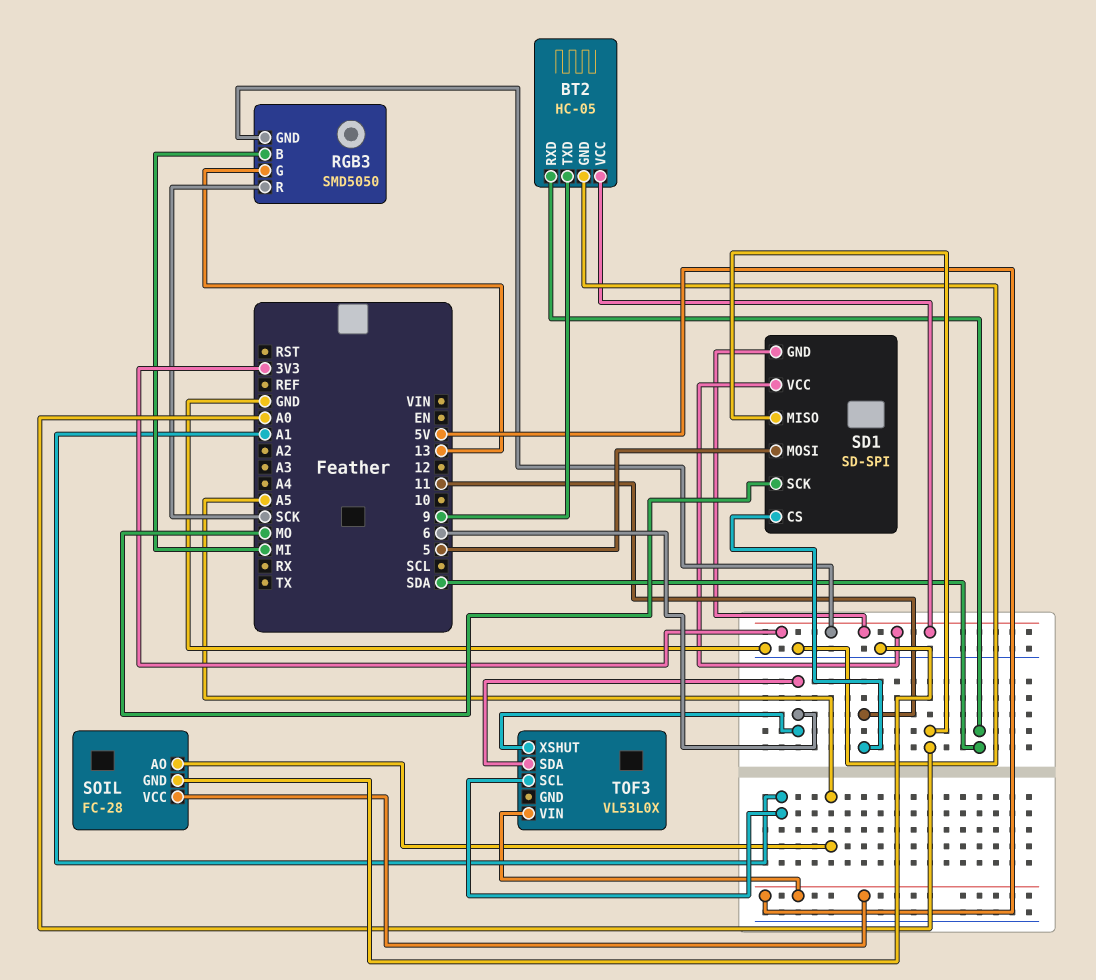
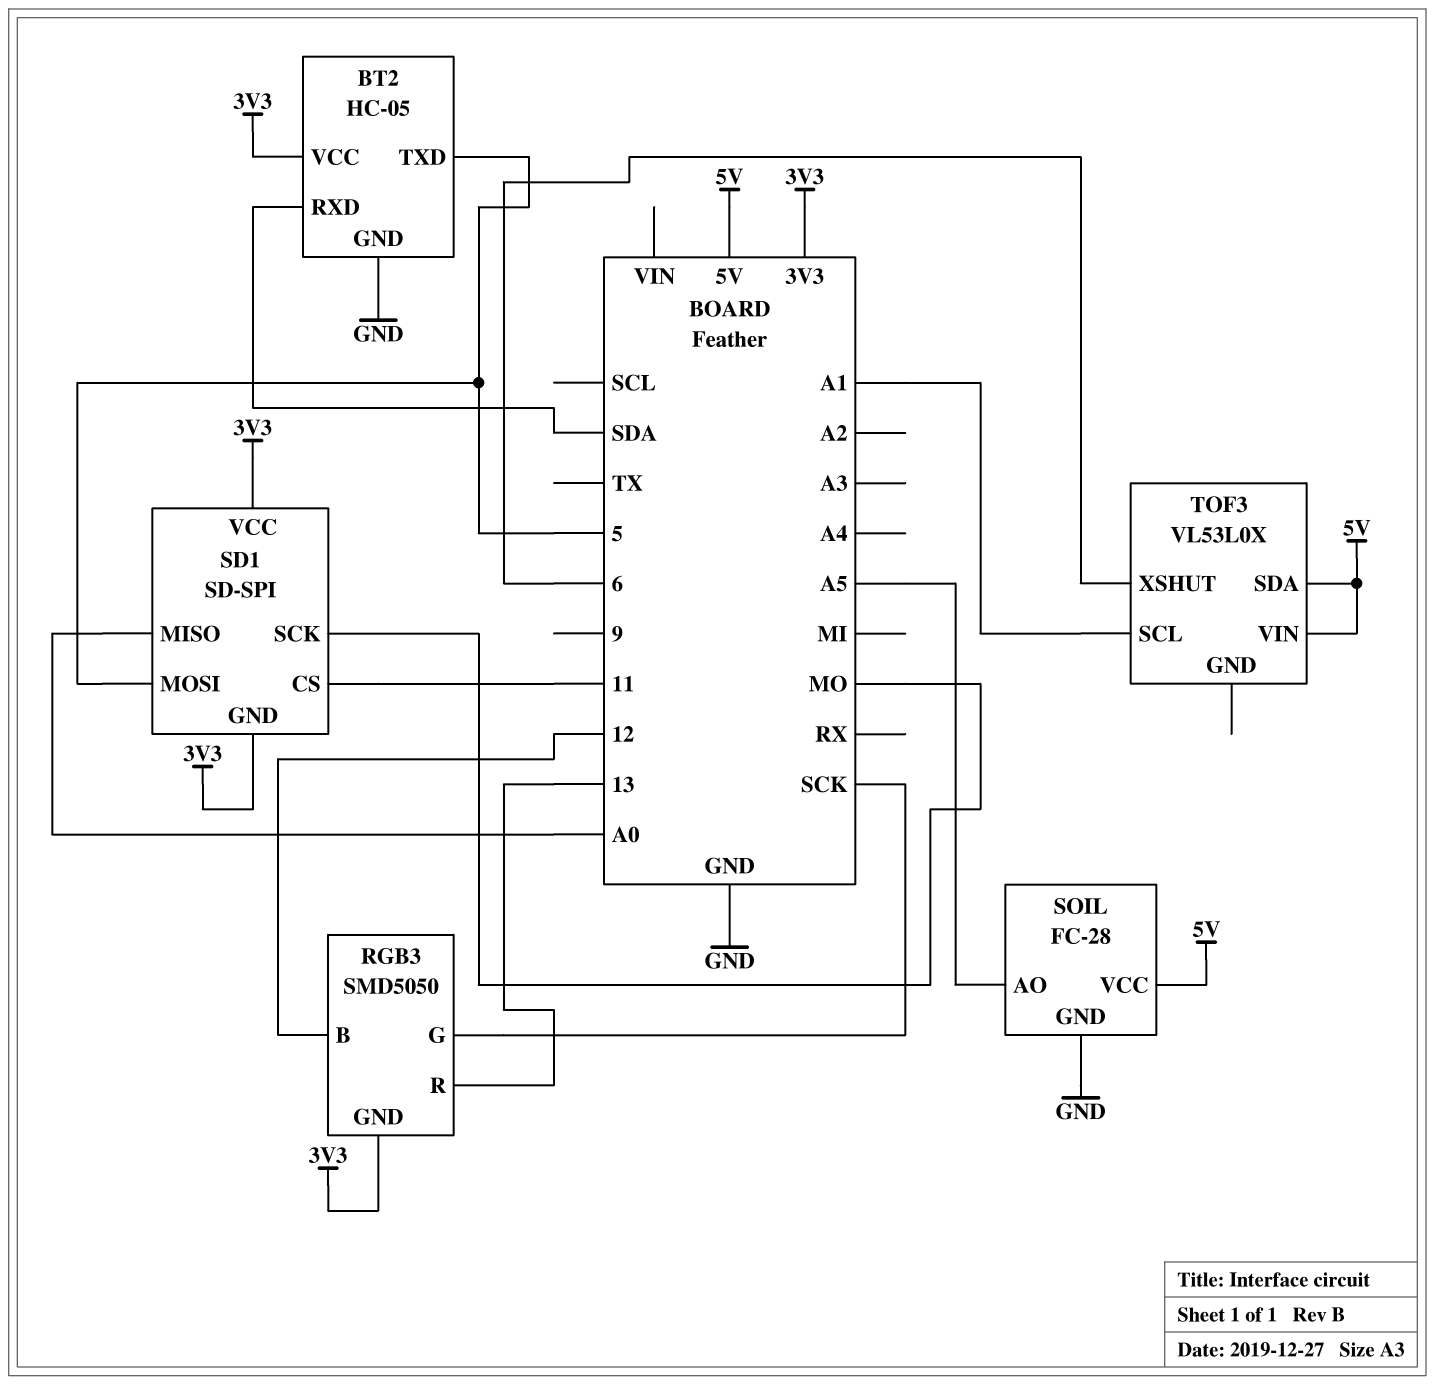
BT2 pin TXD: 9 -> 5
RGB3 pin B: MI -> 12
RGB3 pin G: 13 -> SCK
RGB3 pin R: SCK -> 13
TOF3 pin SDA: 6 -> 5V

